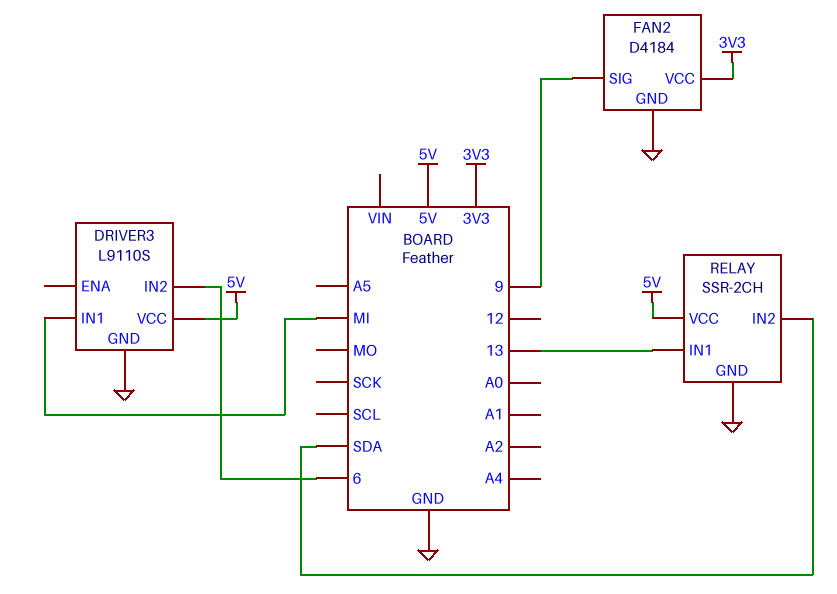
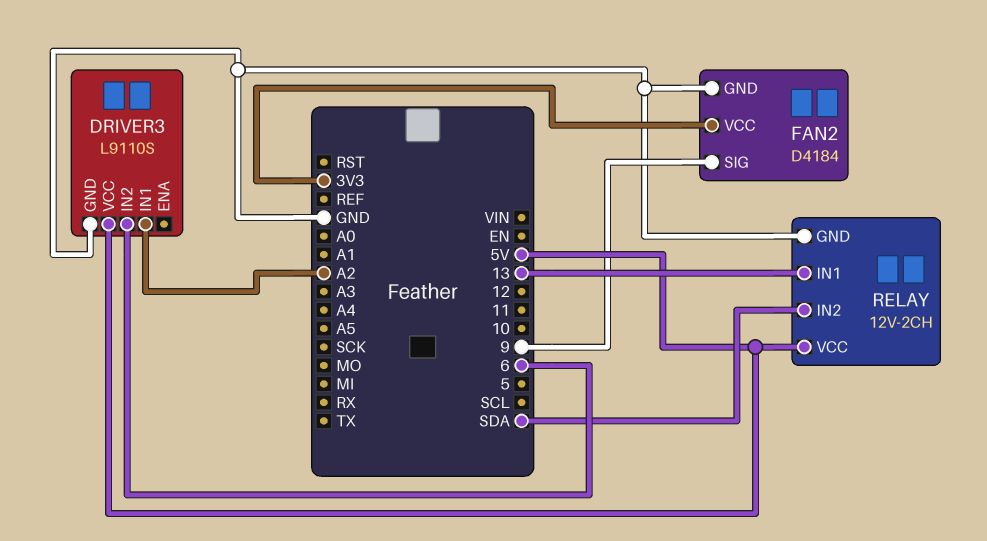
DRIVER3 pin IN1: MI -> A2
RELAY: SSR-2CH -> 12V-2CH

